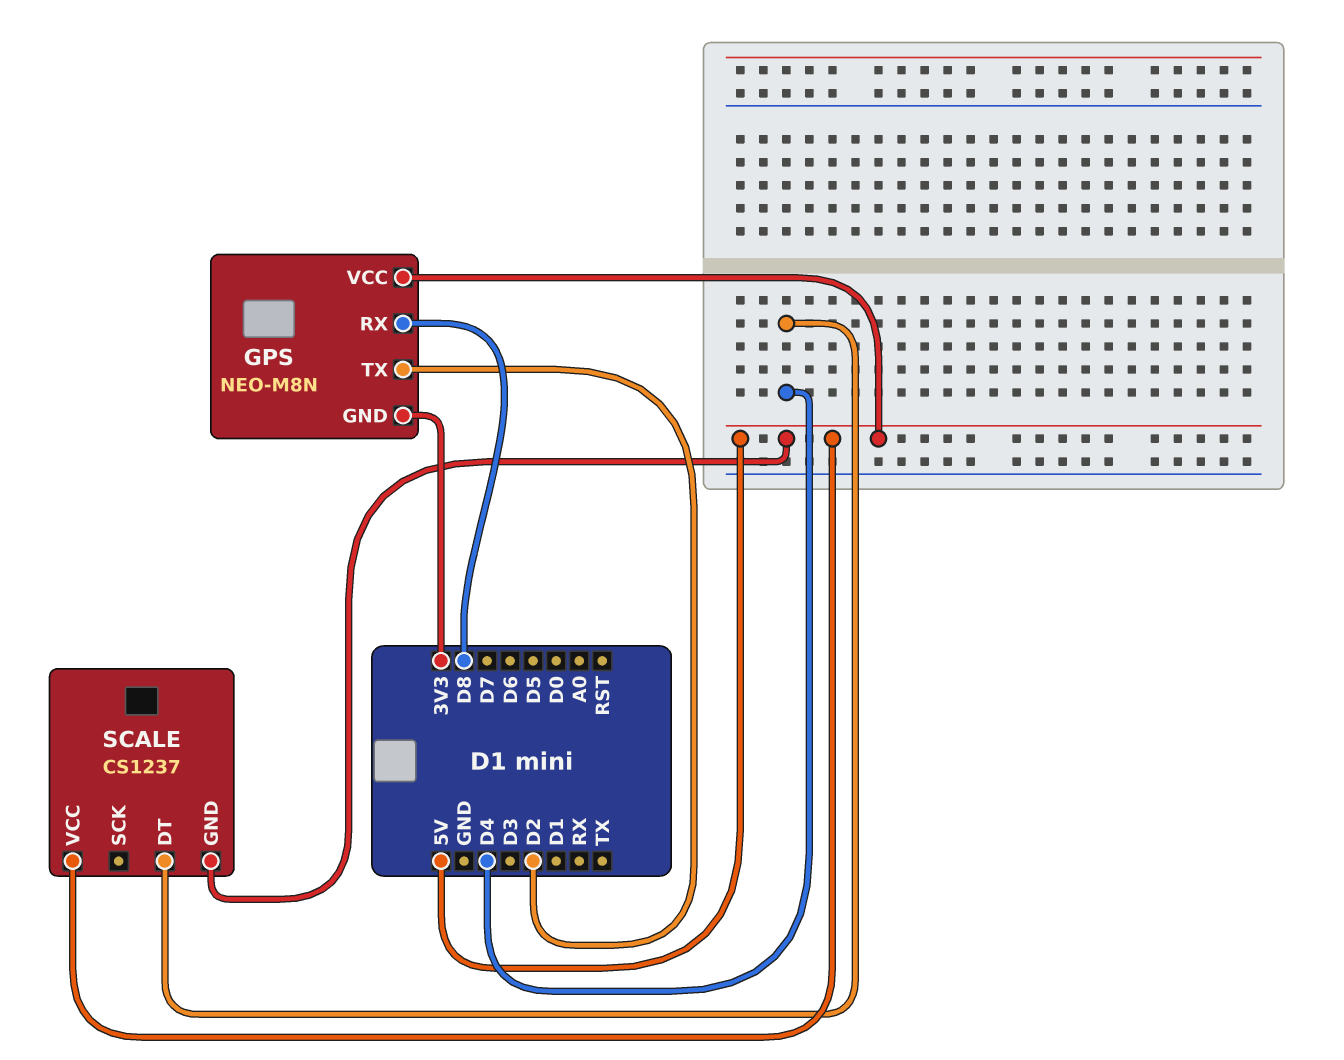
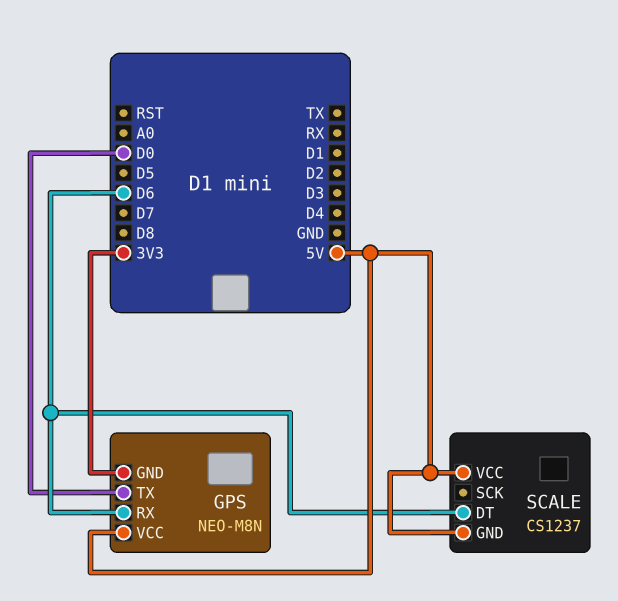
GPS pin RX: D8 -> D6
GPS pin TX: D2 -> D0
SCALE pin DT: D4 -> D6

